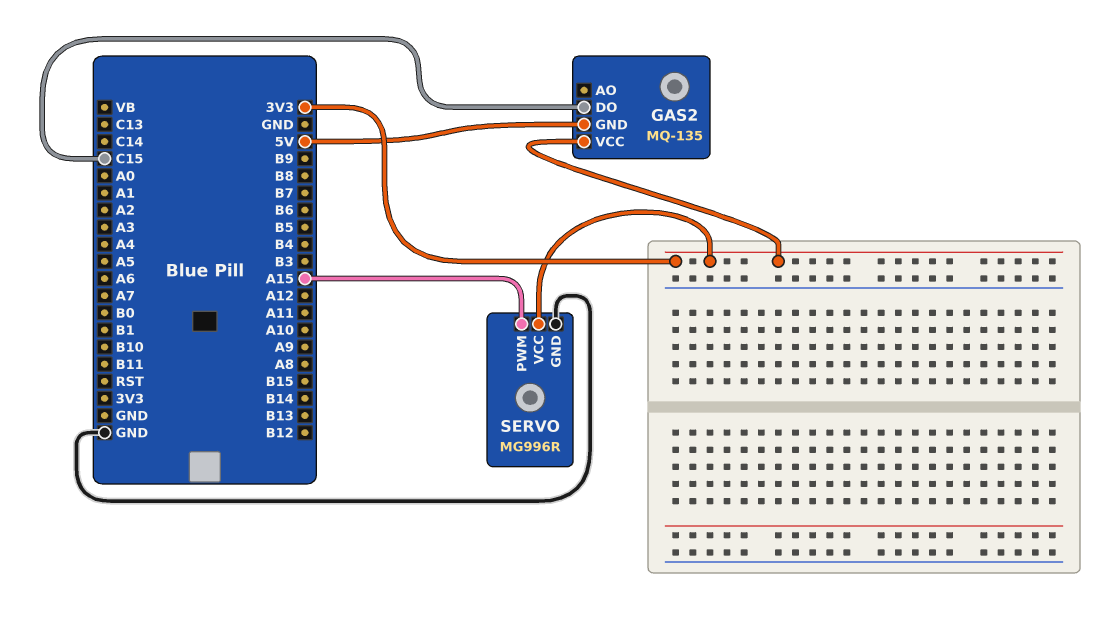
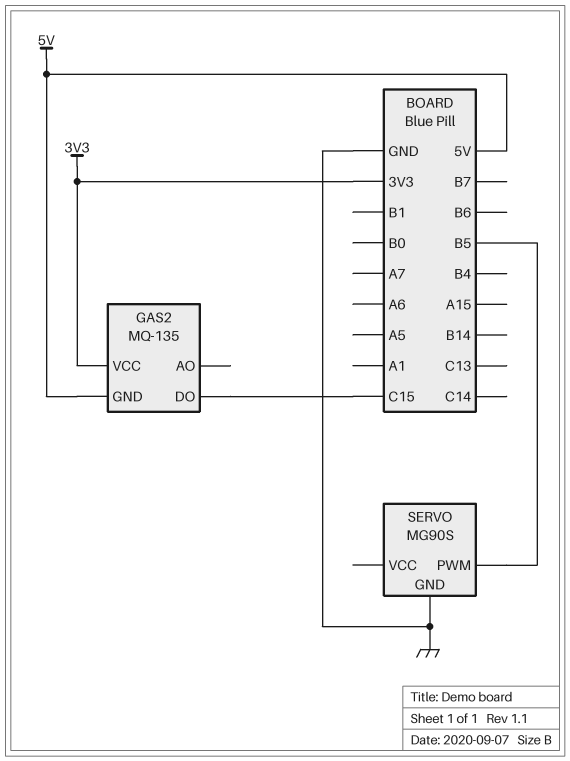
SERVO: MG996R -> MG90S
SERVO pin PWM: A15 -> B5
SERVO pin VCC: 3V3 -> none

